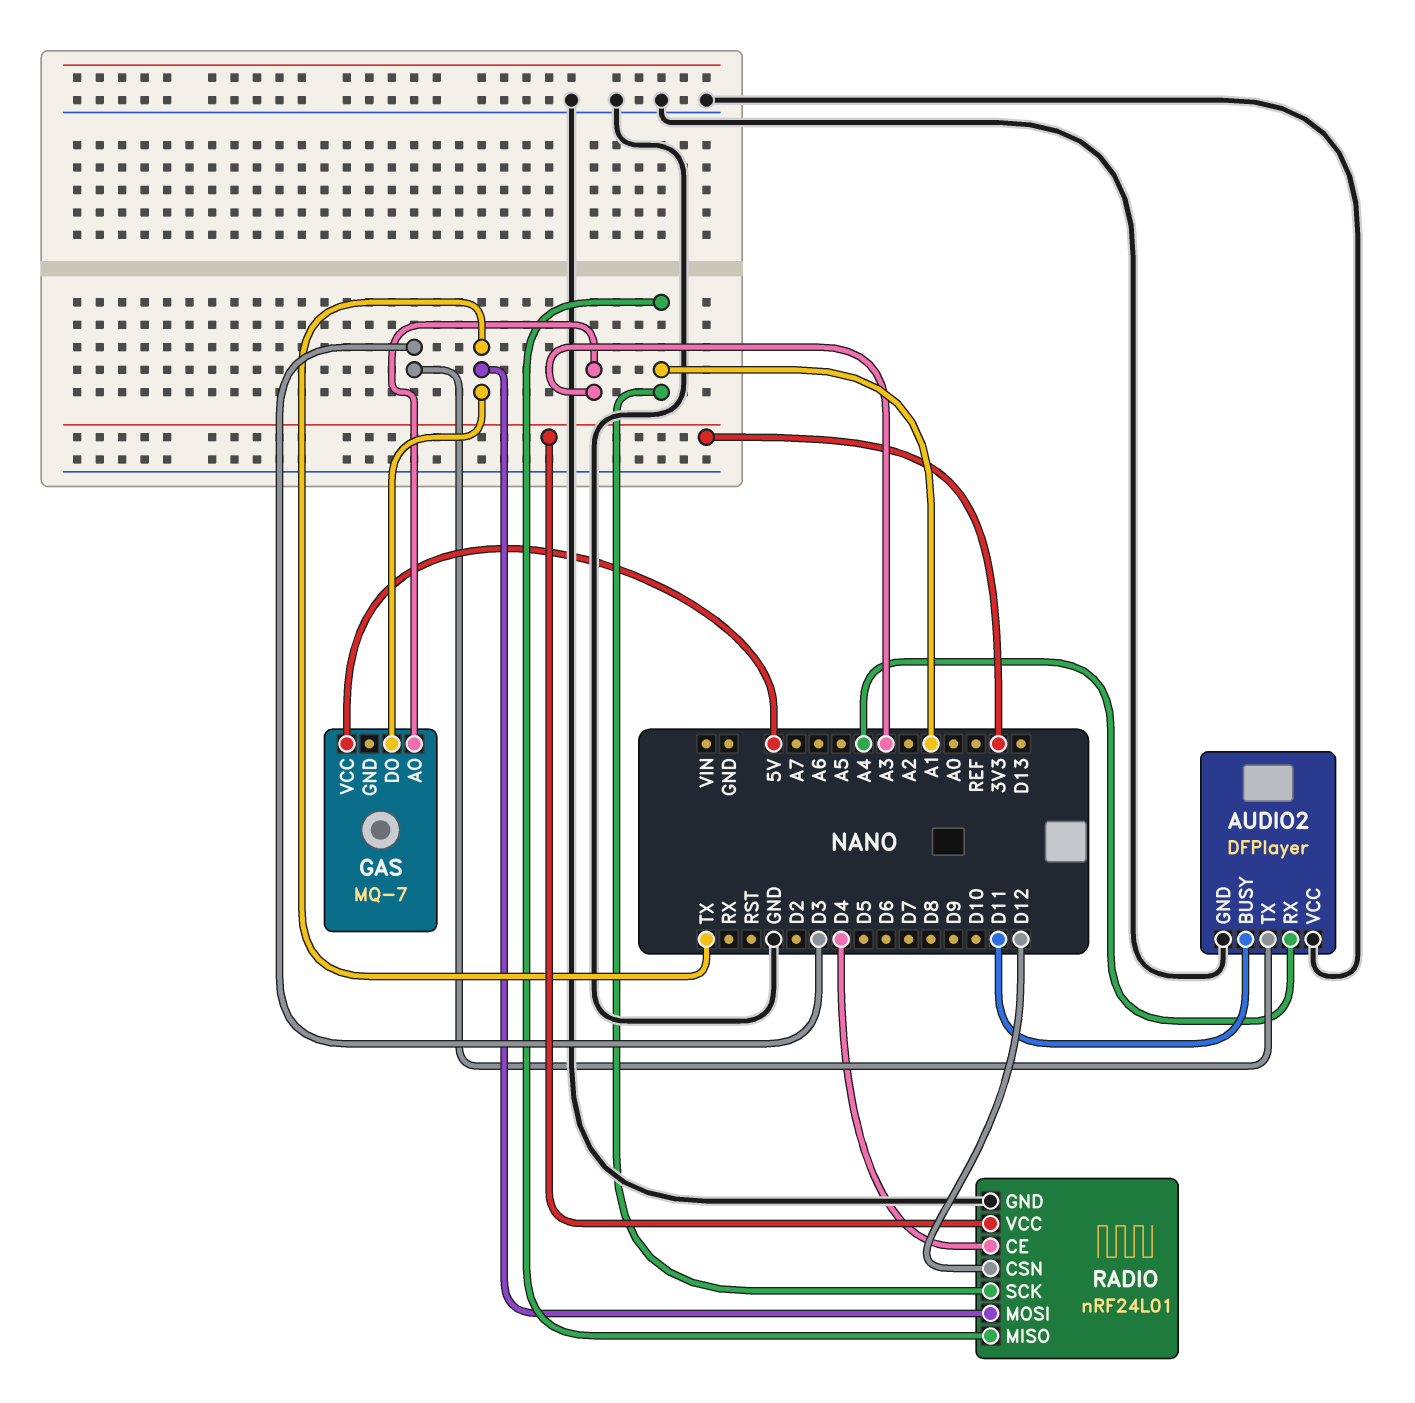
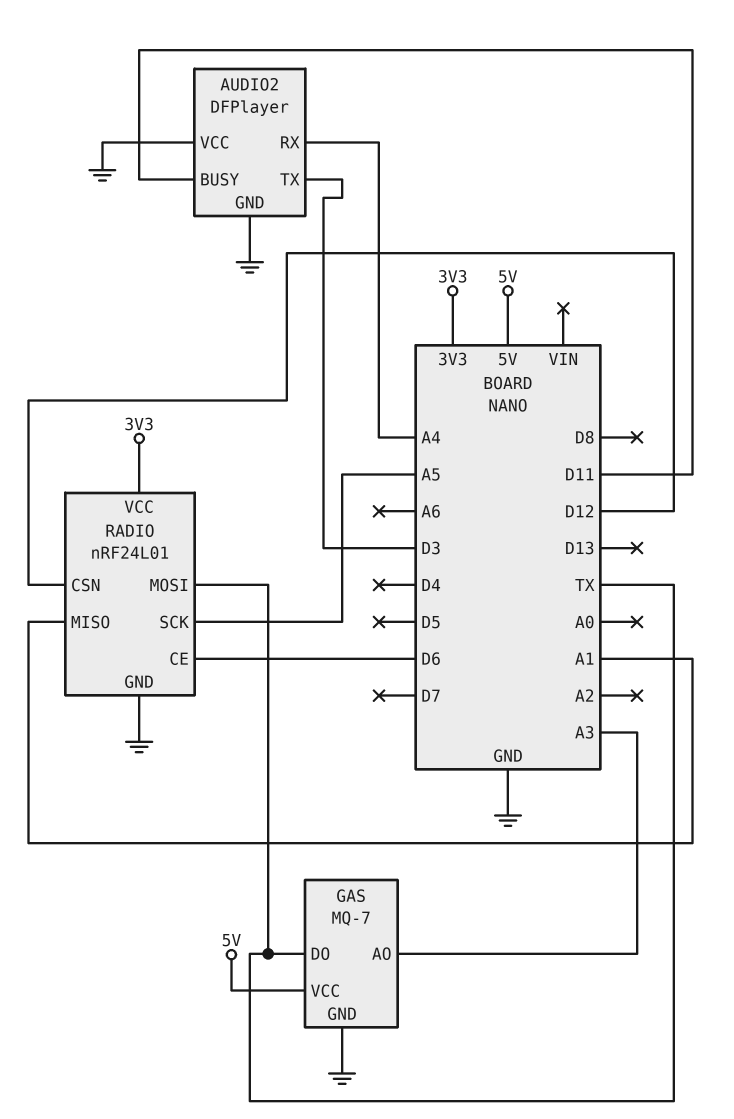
GAS pin GND: none -> GND
RADIO pin CE: D4 -> D6
RADIO pin SCK: A1 -> A5

